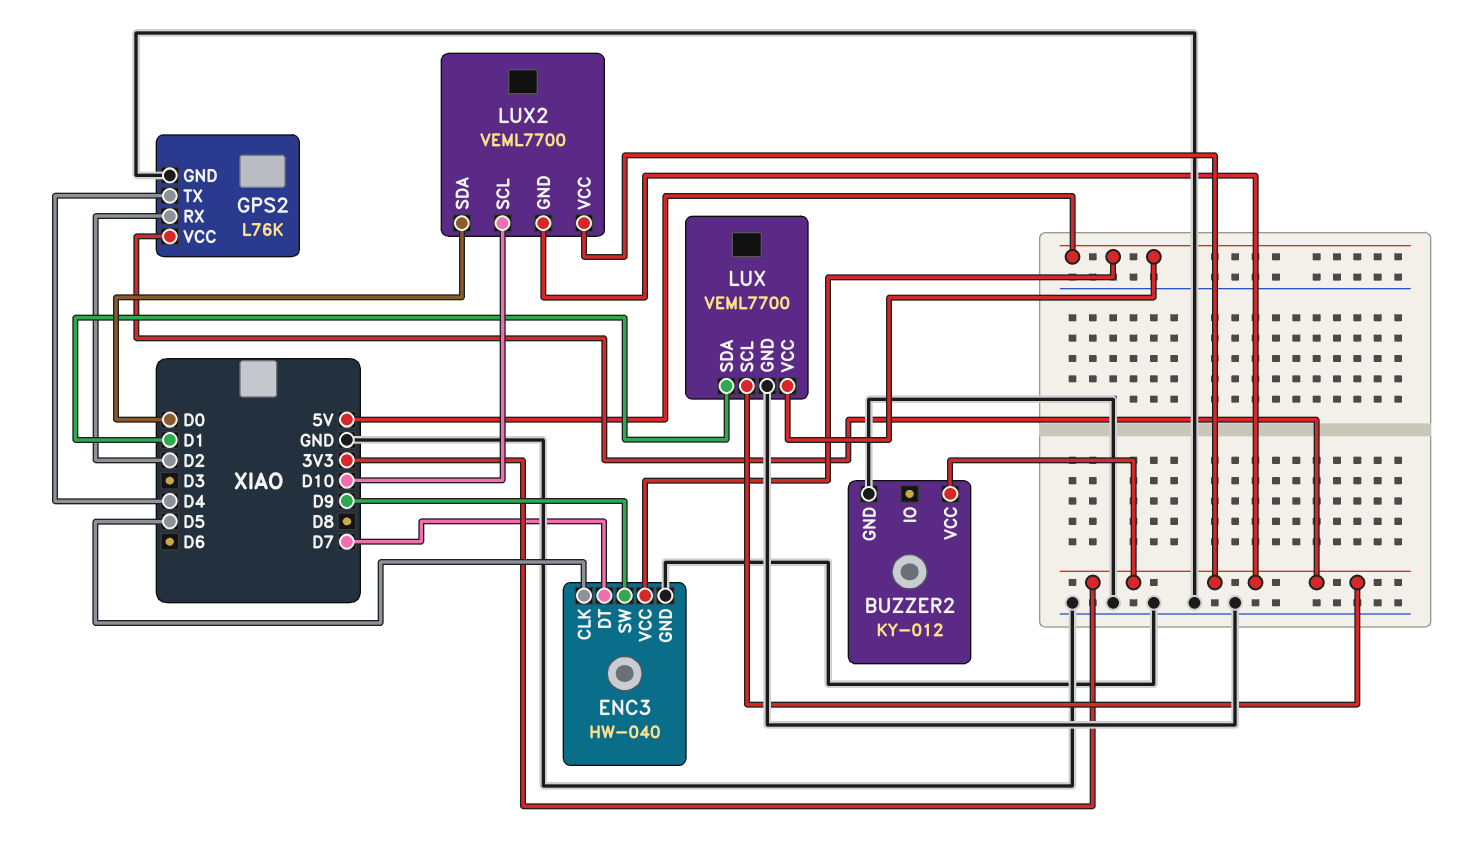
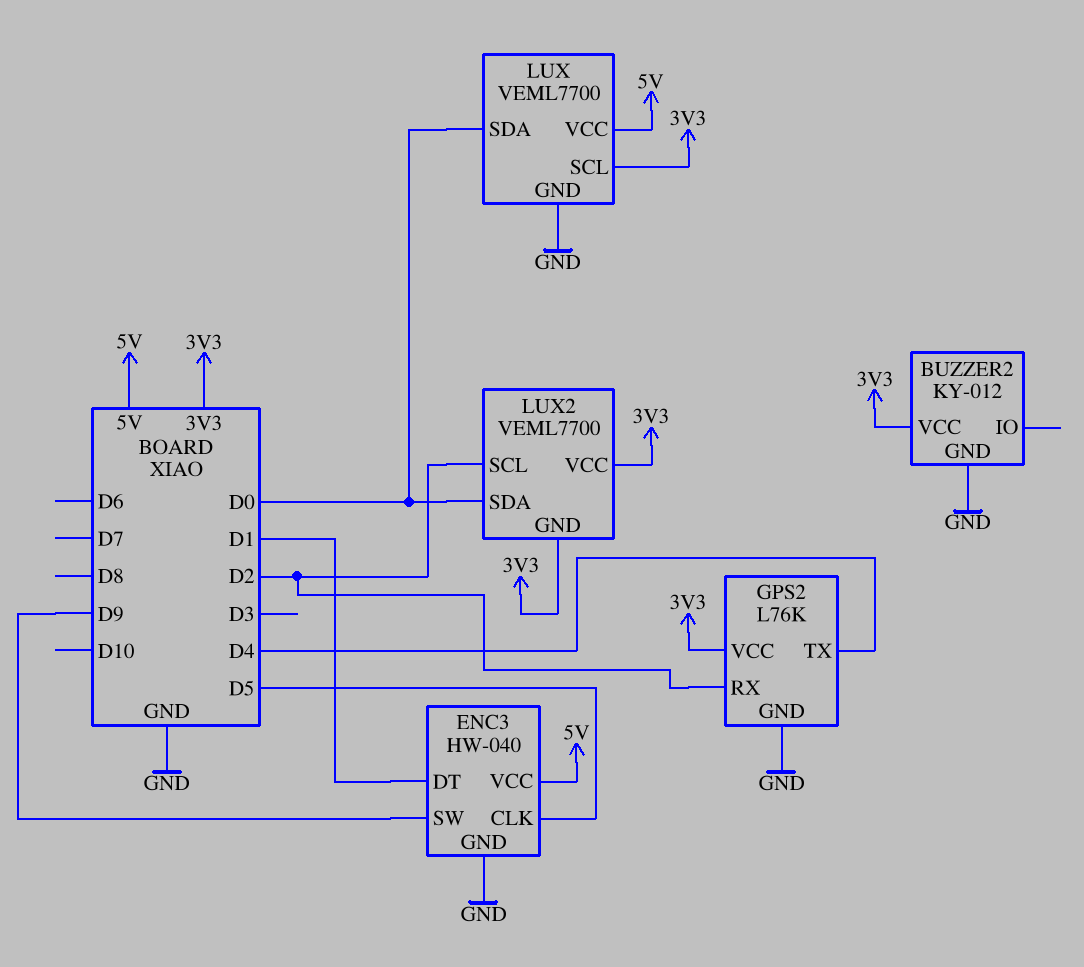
ENC3 pin DT: D7 -> D1
LUX pin SDA: D1 -> D0
LUX2 pin SCL: D10 -> D2

